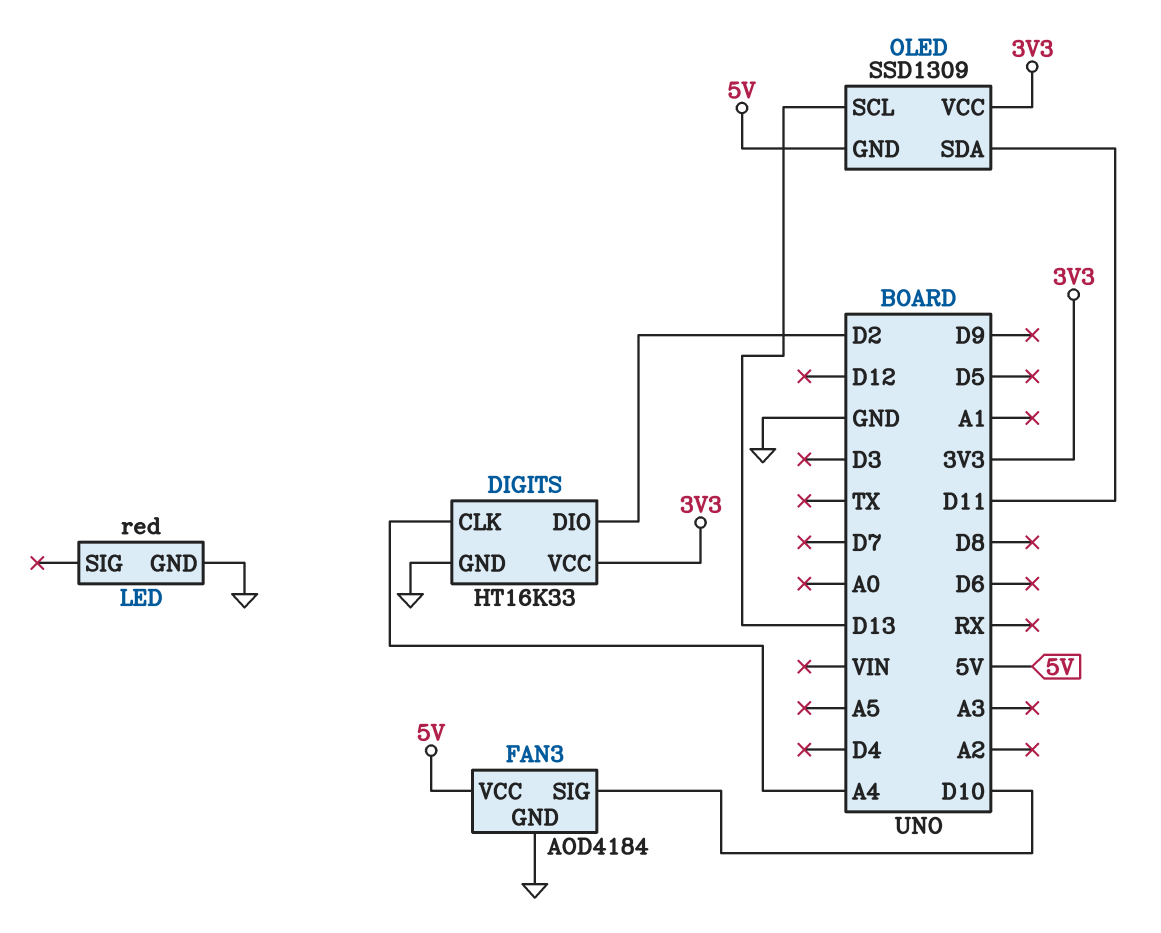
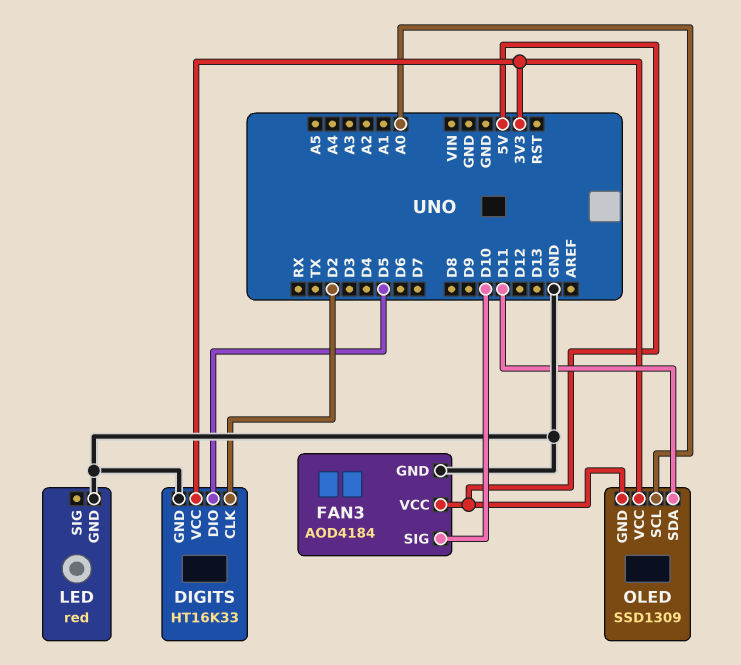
DIGITS pin CLK: A4 -> D2
DIGITS pin DIO: D2 -> D5
OLED pin SCL: D13 -> A0

